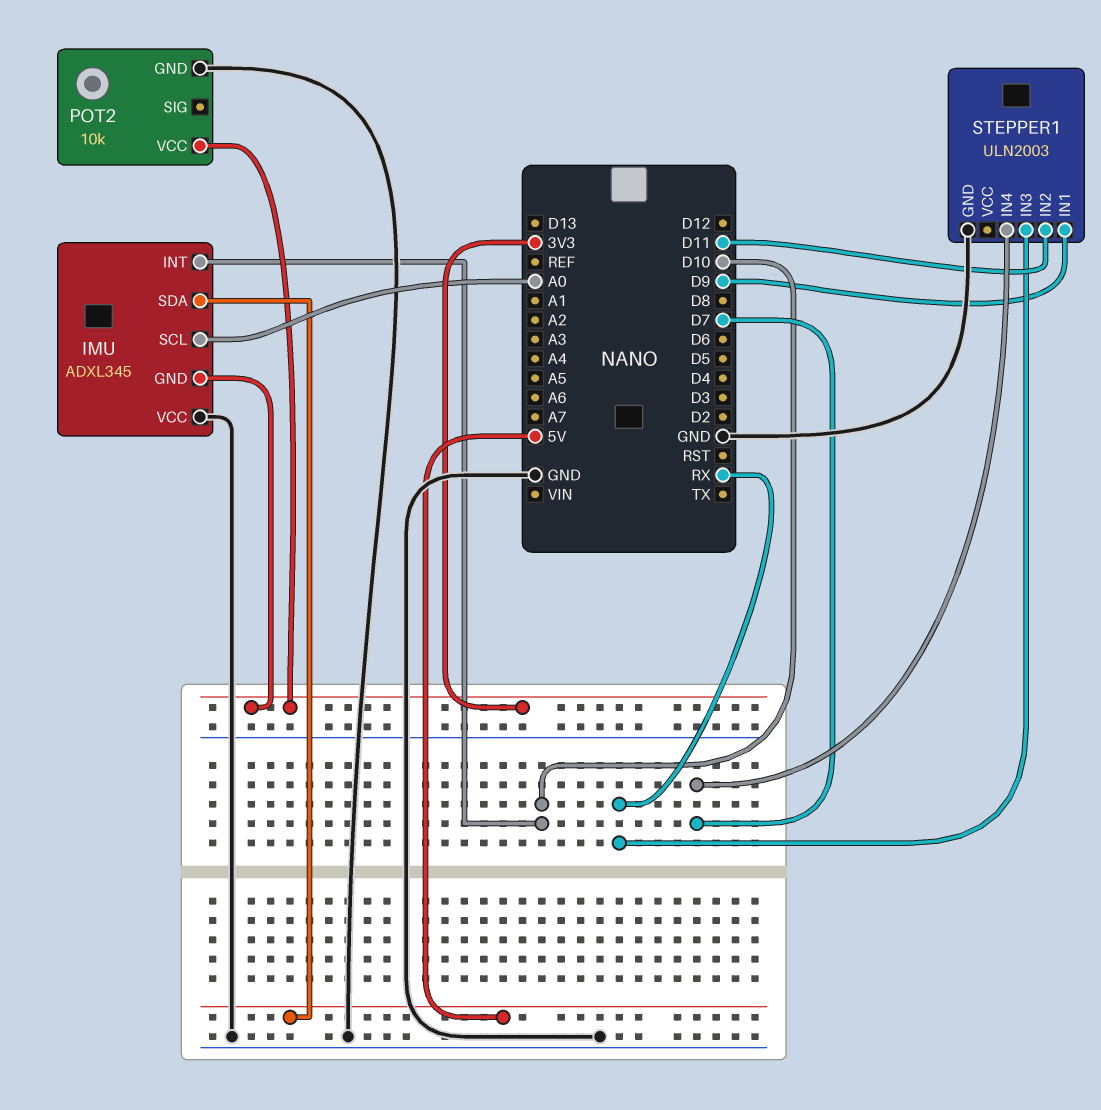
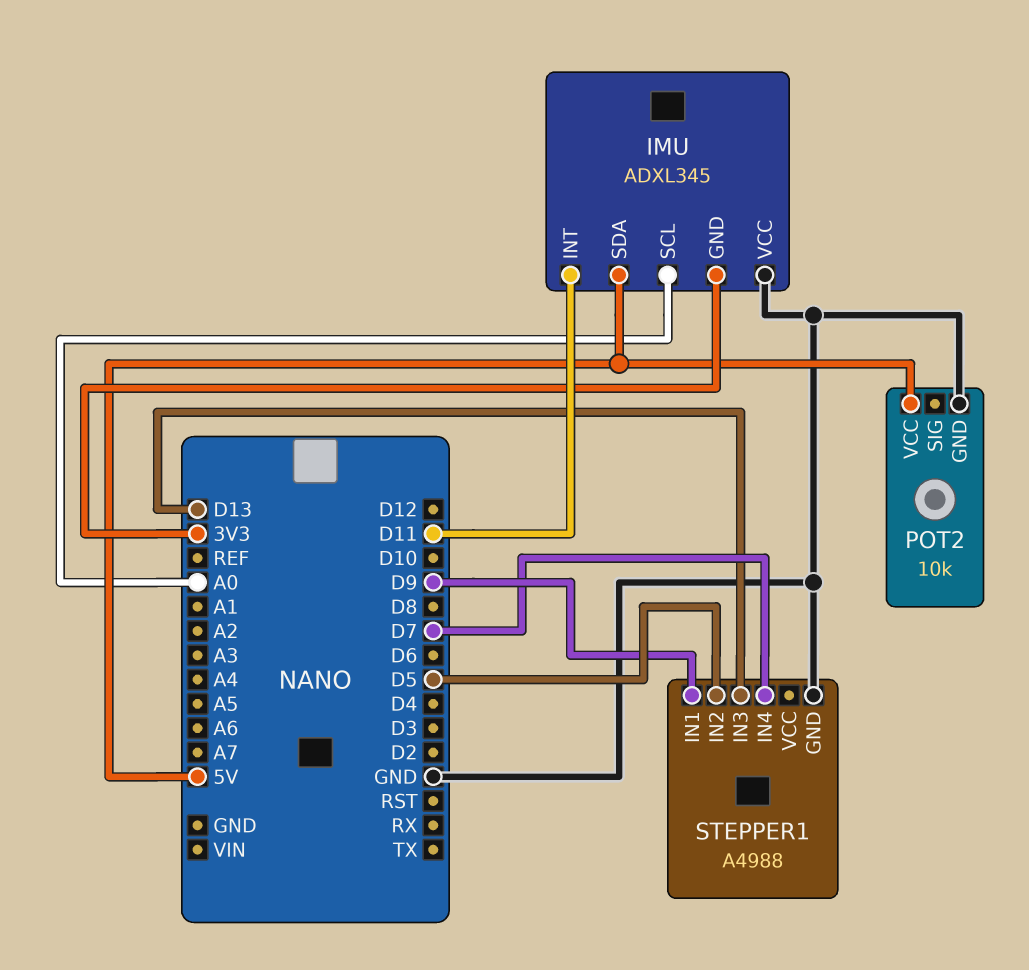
IMU pin INT: D10 -> D11
POT2 pin VCC: 3V3 -> 5V
STEPPER1: ULN2003 -> A4988
STEPPER1 pin IN2: D11 -> D5
STEPPER1 pin IN3: RX -> D13

